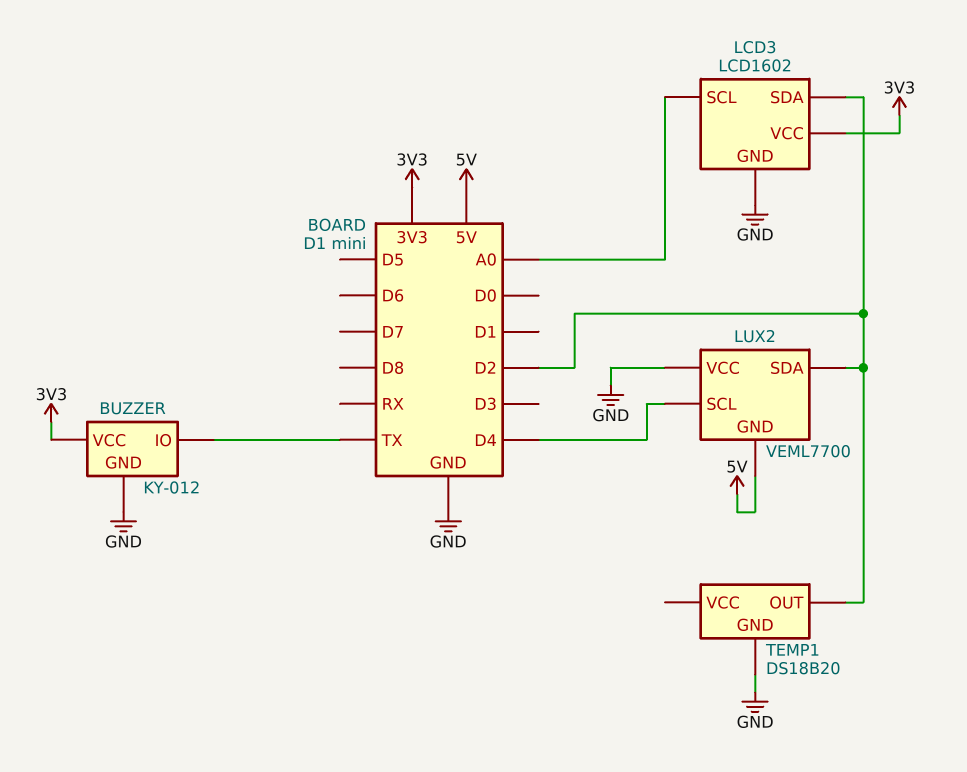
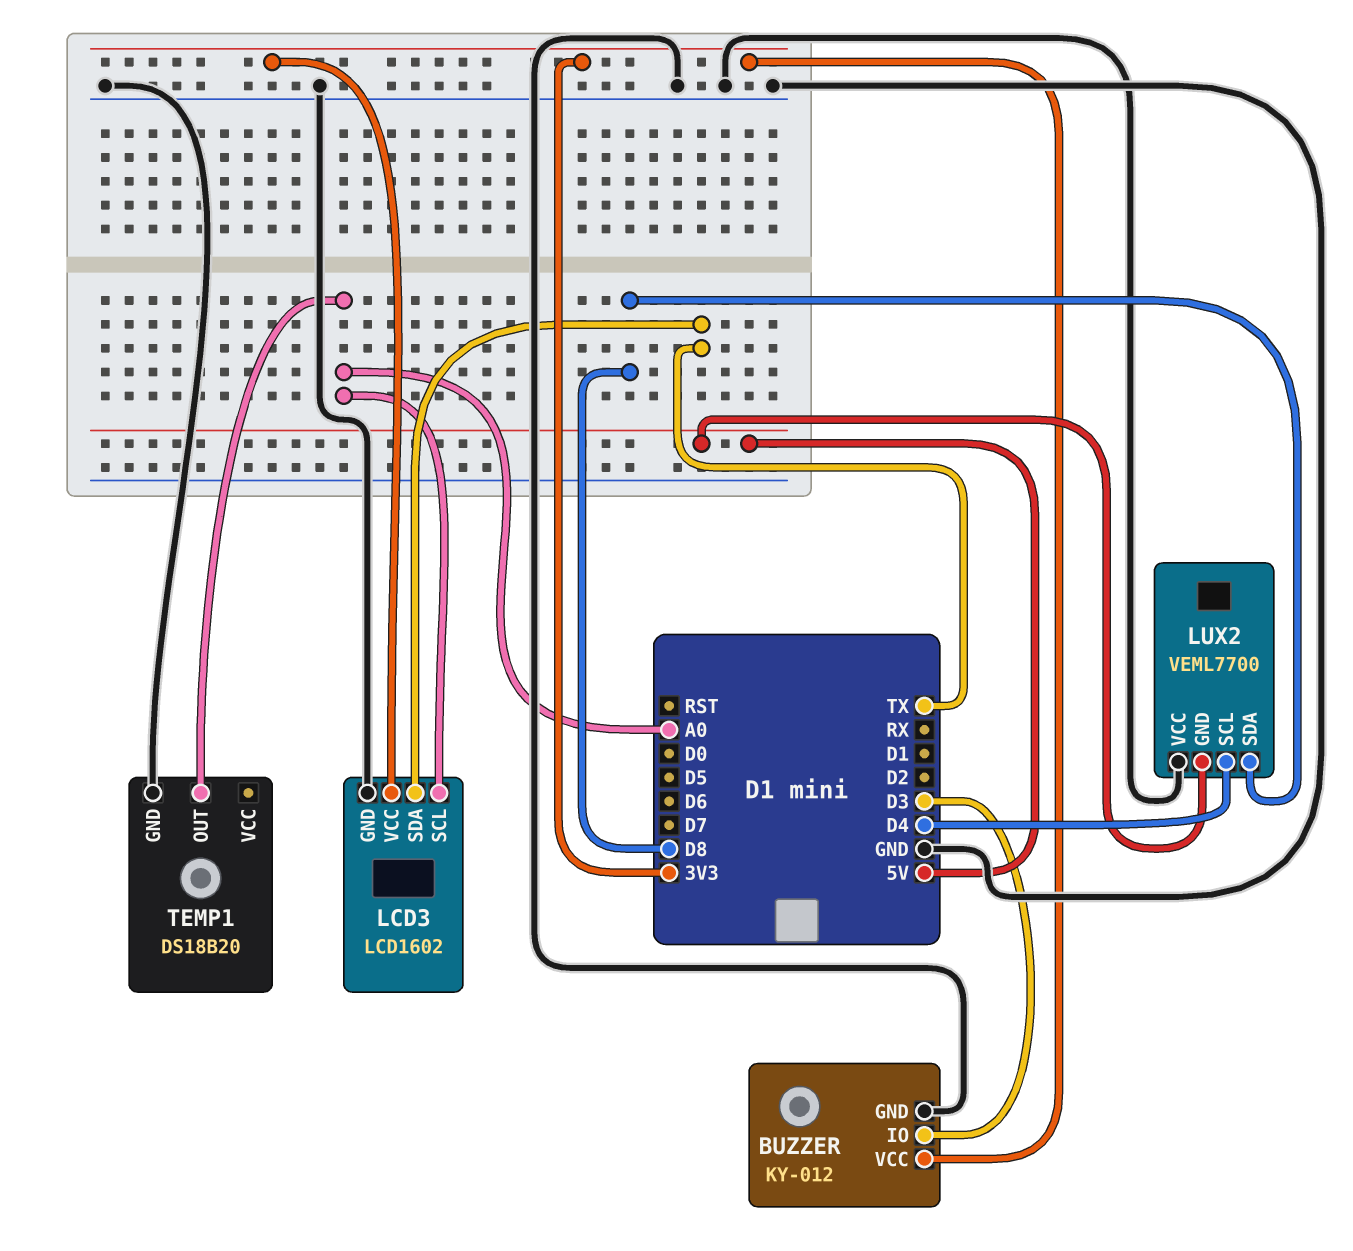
BUZZER pin IO: TX -> D3
LCD3 pin SDA: D2 -> TX
LUX2 pin SDA: D2 -> D8
TEMP1 pin OUT: D2 -> A0

